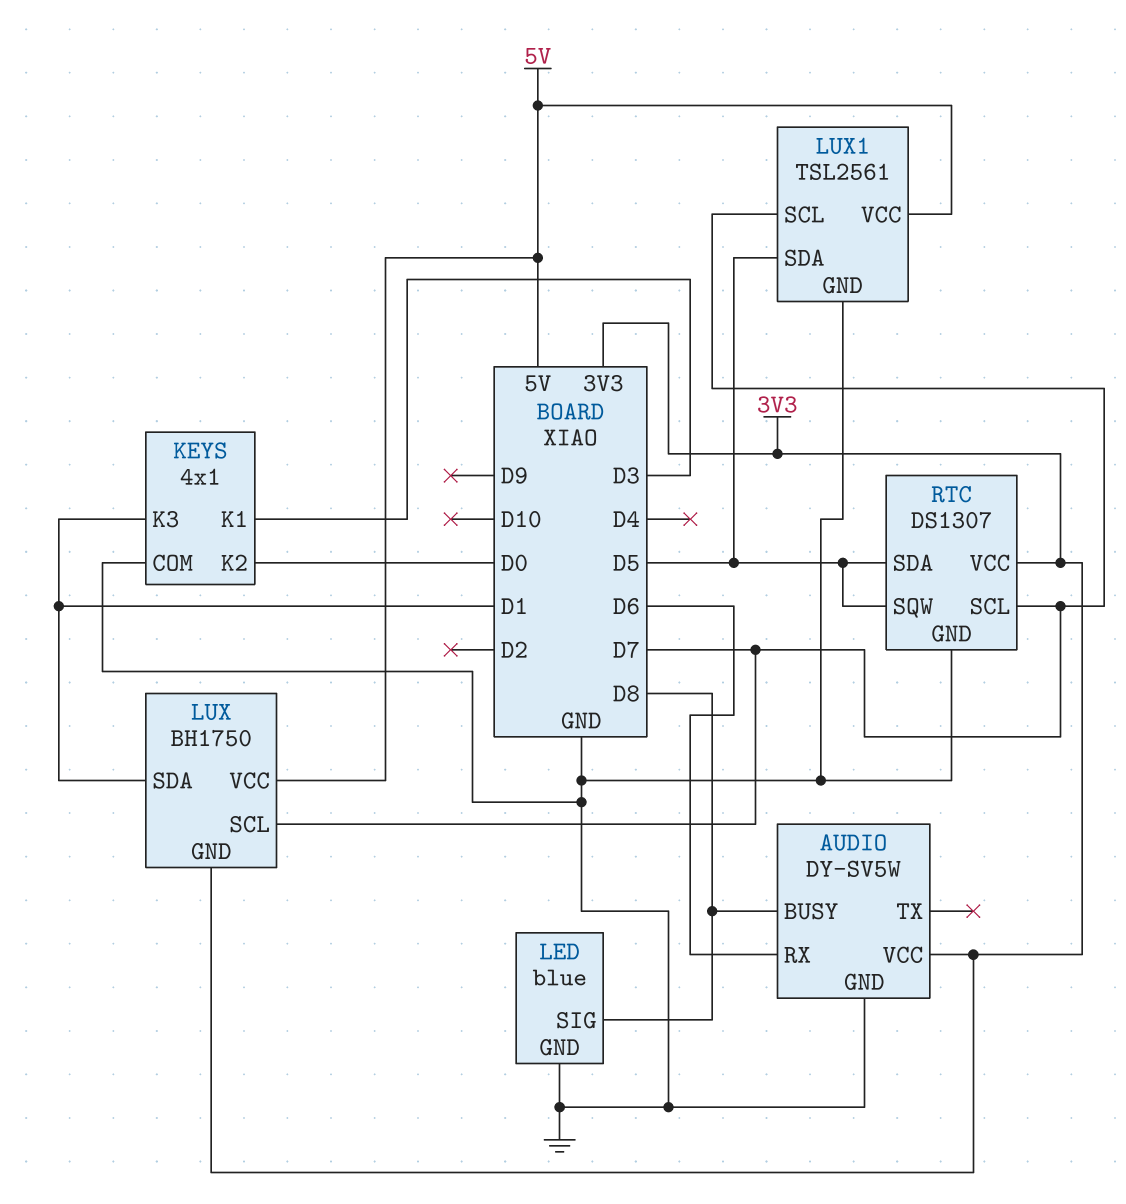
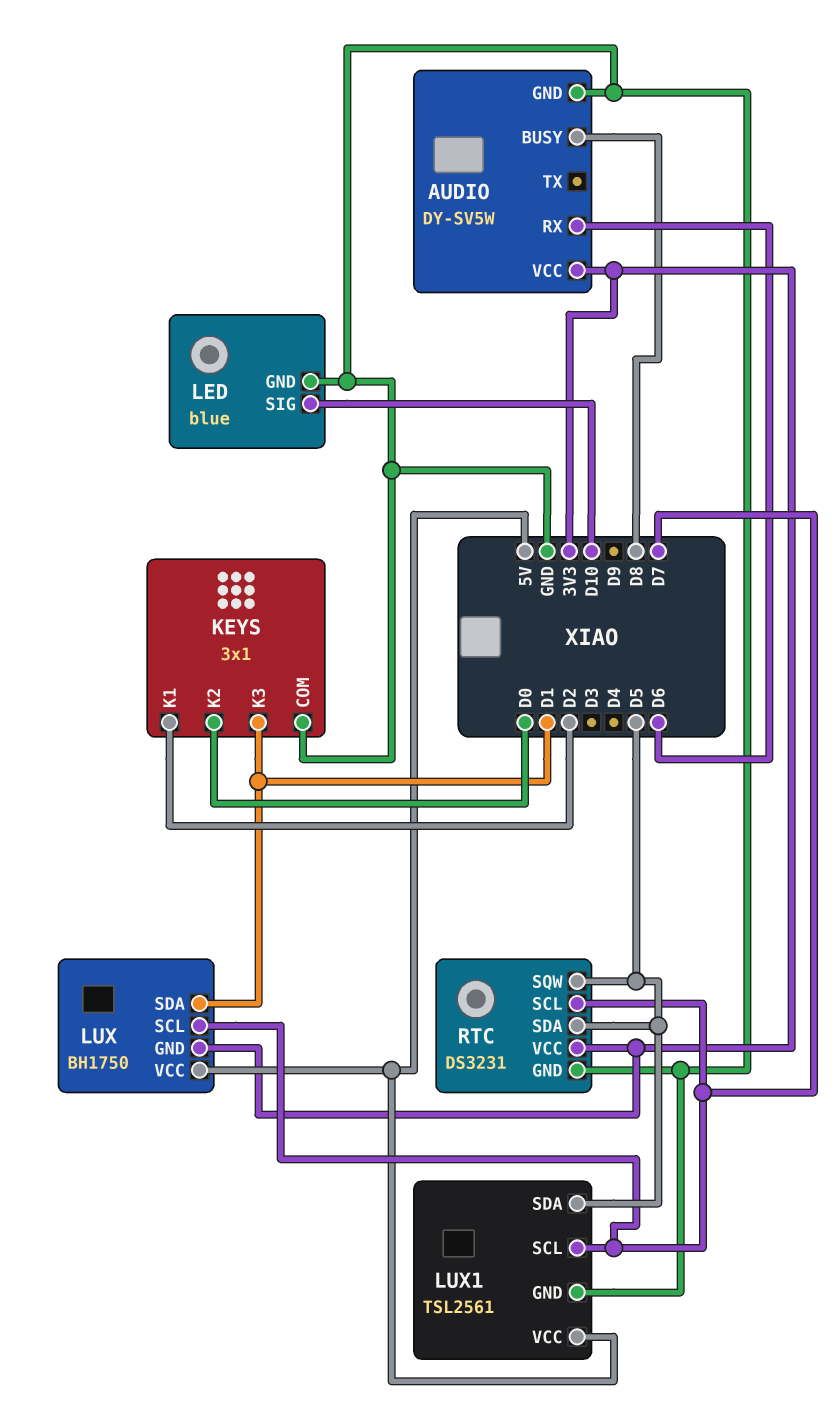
KEYS: 4x1 -> 3x1
KEYS pin K1: D3 -> D2
LED pin SIG: D8 -> D10
RTC: DS1307 -> DS3231

